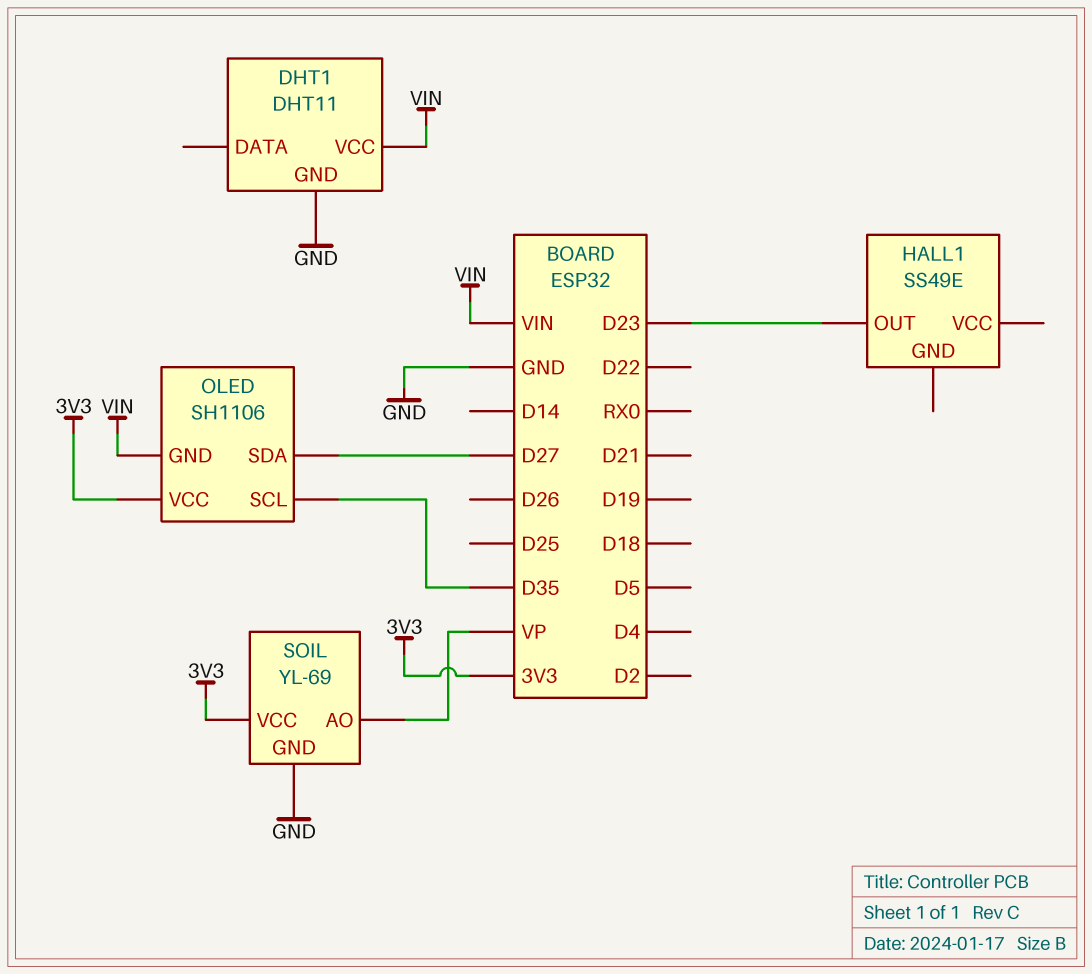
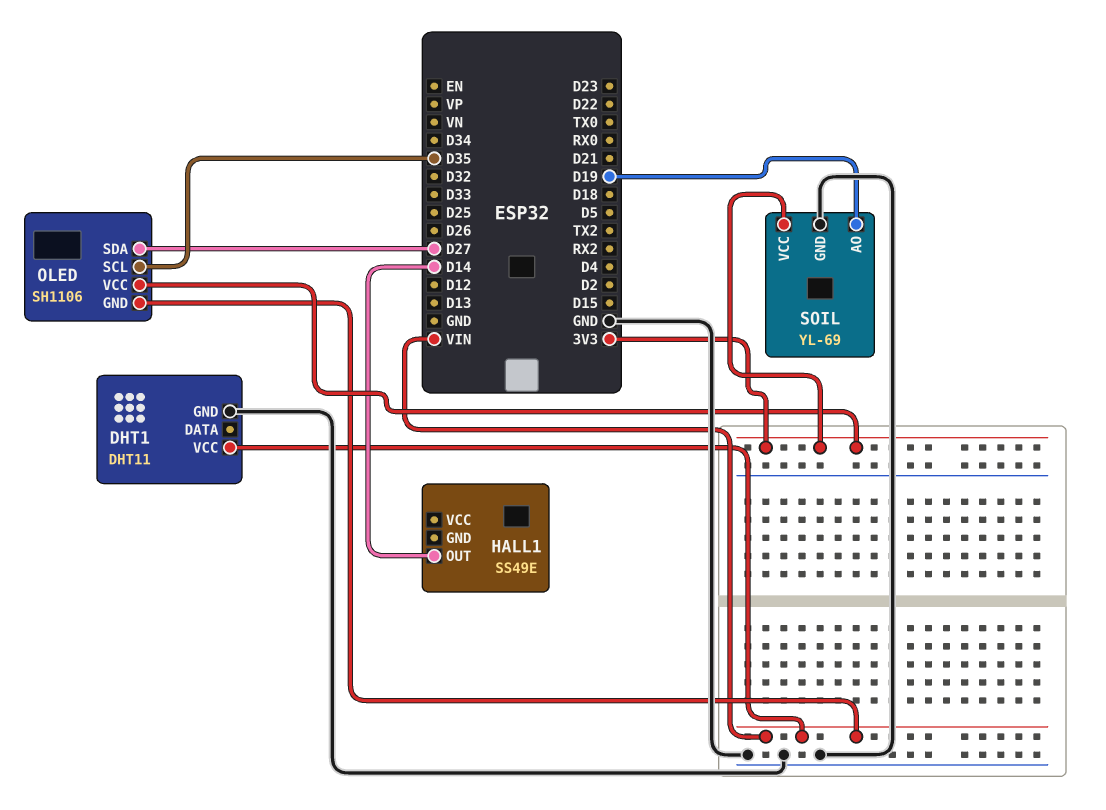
HALL1 pin OUT: D23 -> D14
SOIL pin AO: VP -> D19

